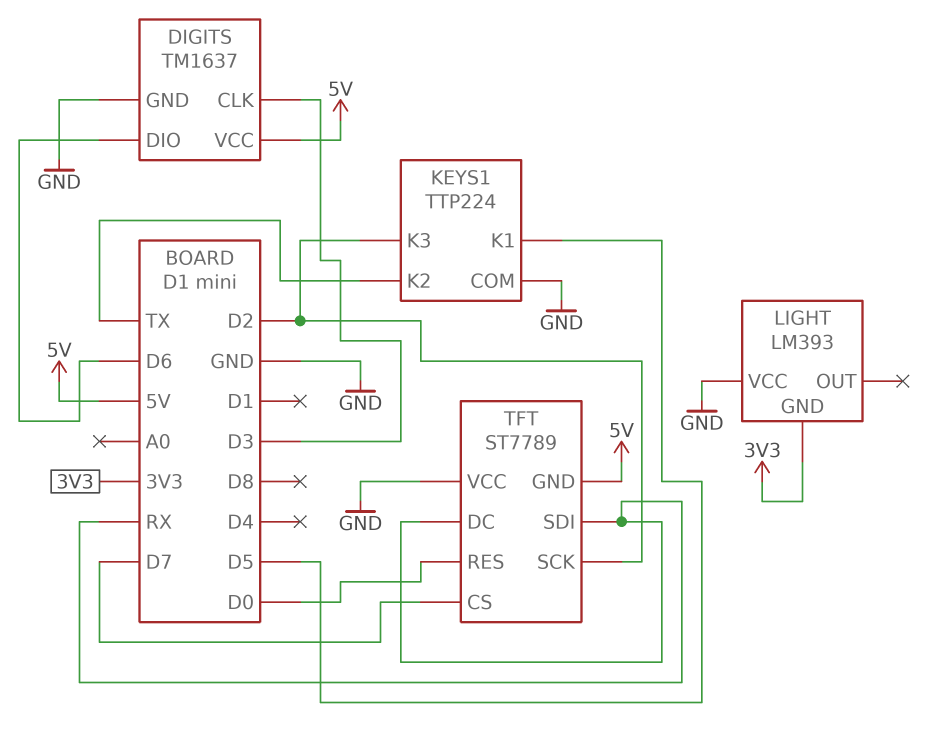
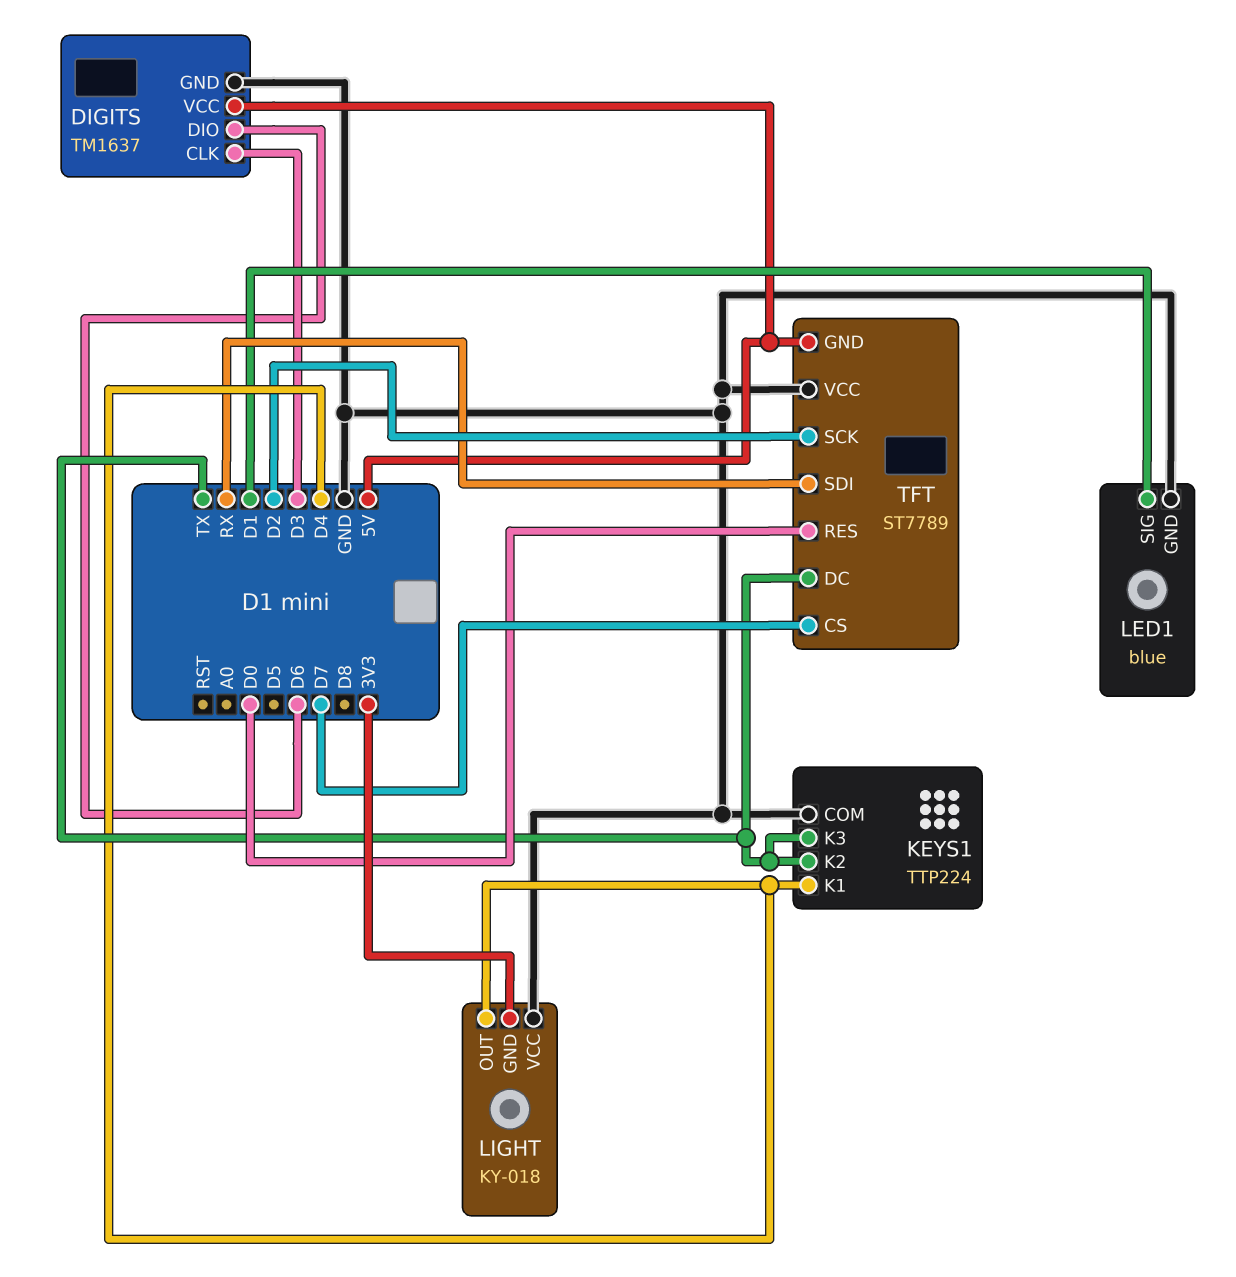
KEYS1 pin K1: D5 -> D4
KEYS1 pin K3: D2 -> TX
LED1: none -> blue
LED1 pin GND: none -> GND
LED1 pin SIG: none -> D1
LIGHT: LM393 -> KY-018
LIGHT pin OUT: none -> D4
TFT pin DC: RX -> TX

